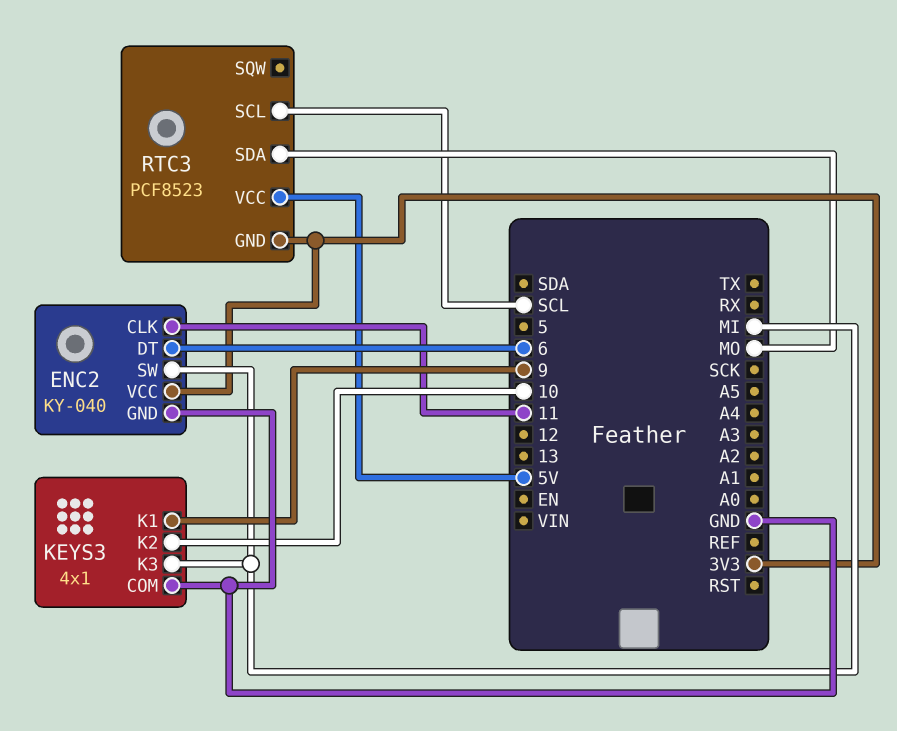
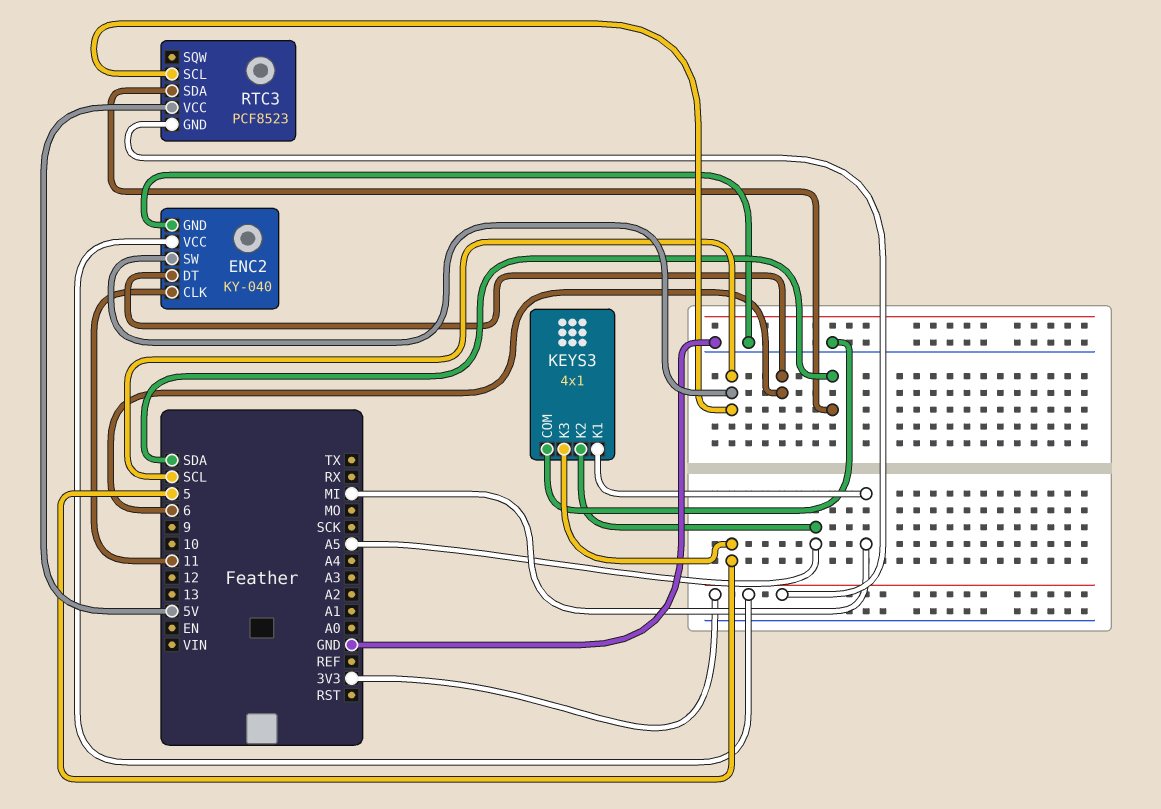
ENC2 pin SW: MI -> SCL
KEYS3 pin K1: 9 -> MI
KEYS3 pin K2: 10 -> A5
KEYS3 pin K3: MI -> 5
RTC3 pin SDA: MO -> SDA

